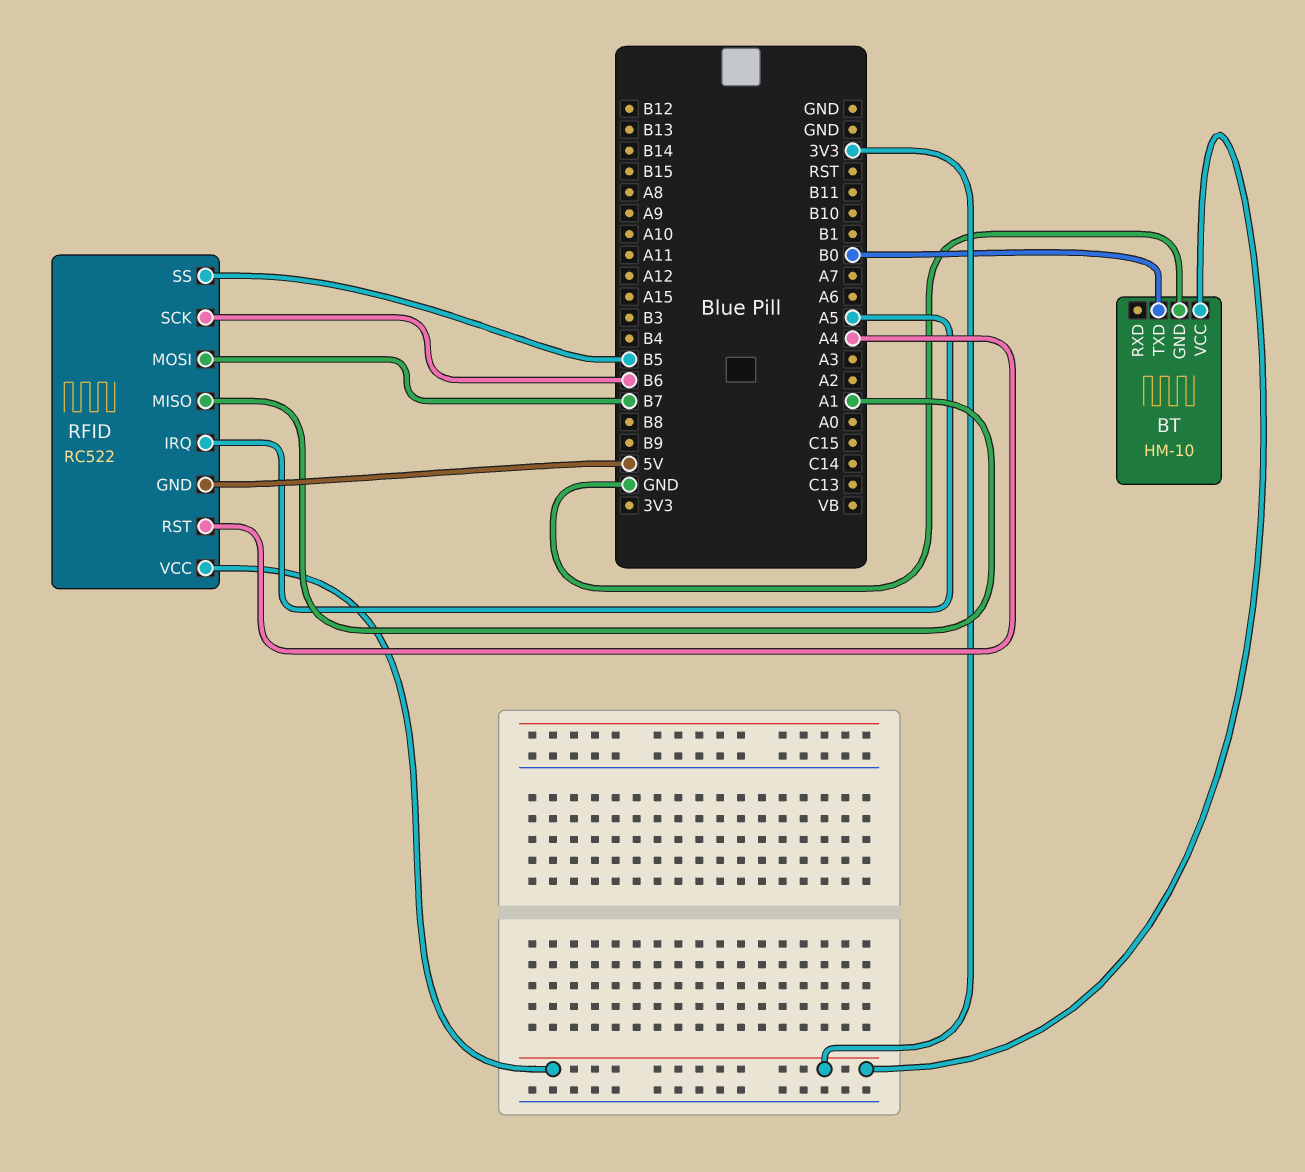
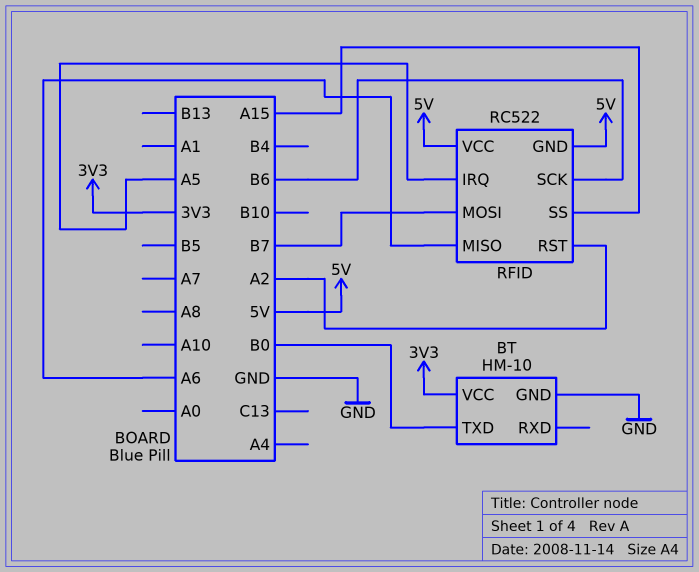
RFID pin MISO: A1 -> A6
RFID pin RST: A4 -> A2
RFID pin SS: B5 -> A15
RFID pin VCC: 3V3 -> 5V

